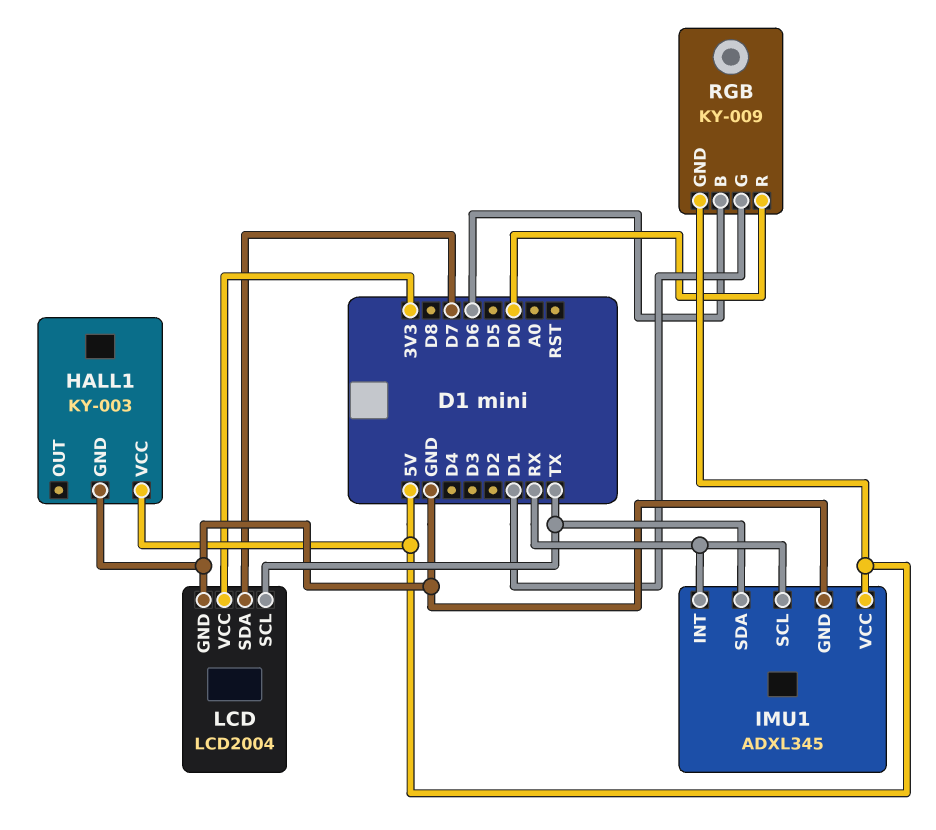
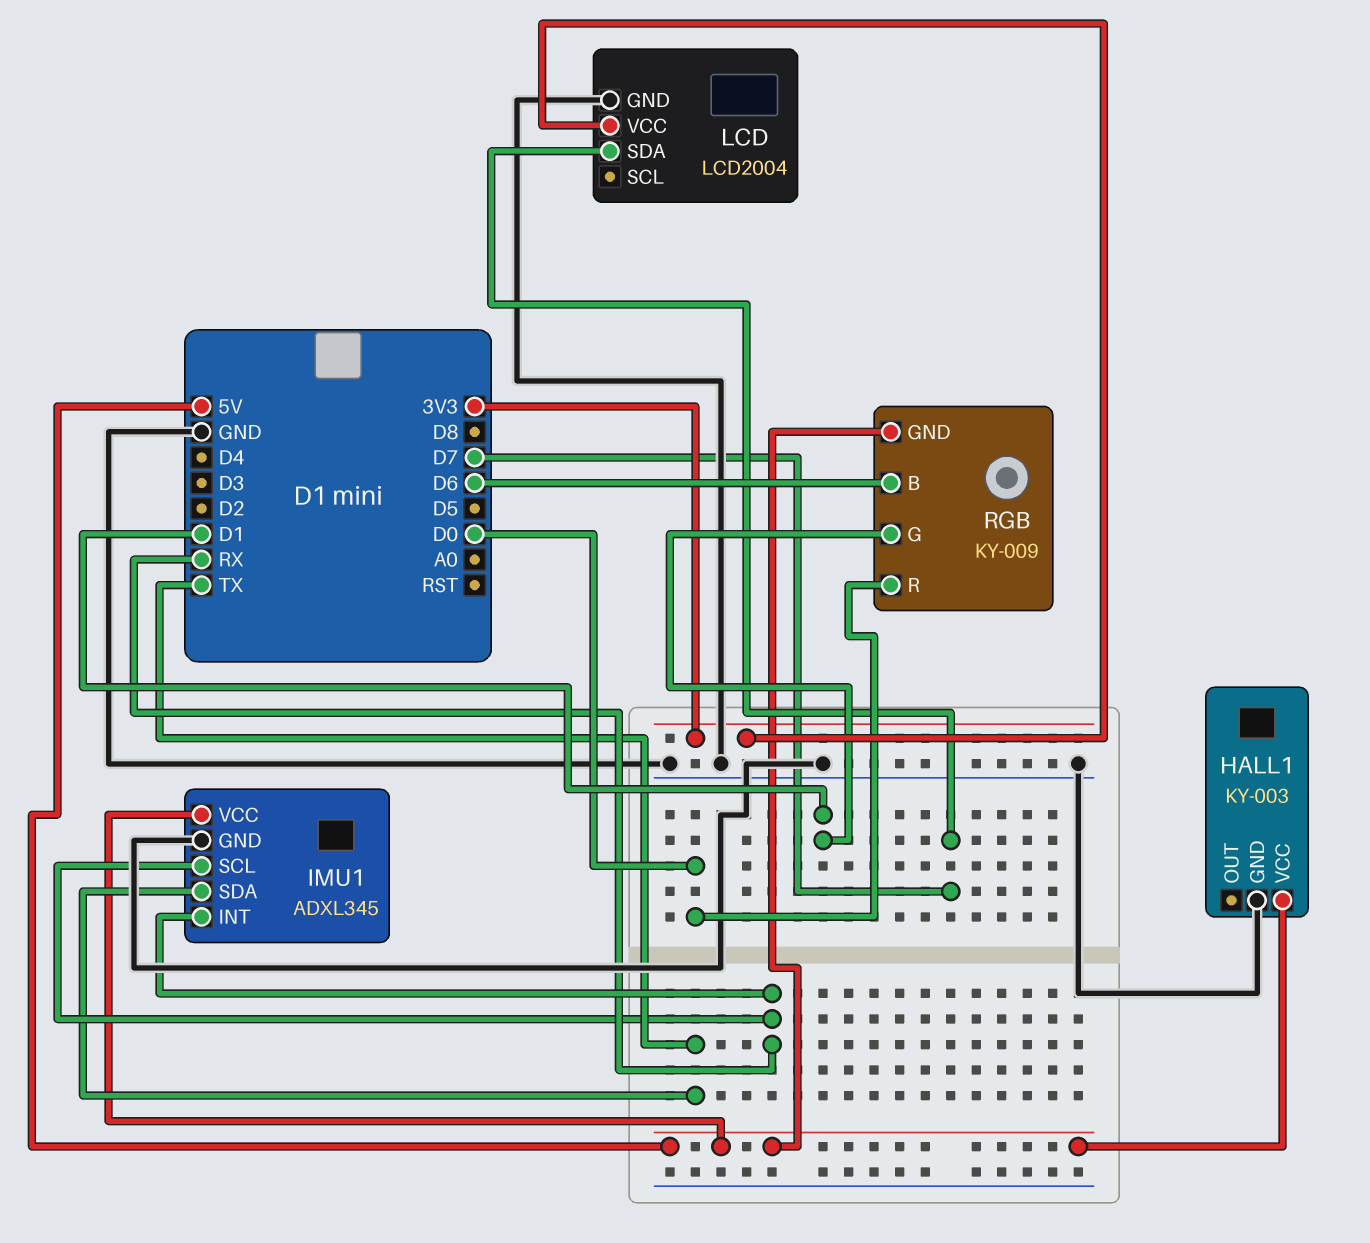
LCD pin SCL: TX -> none

